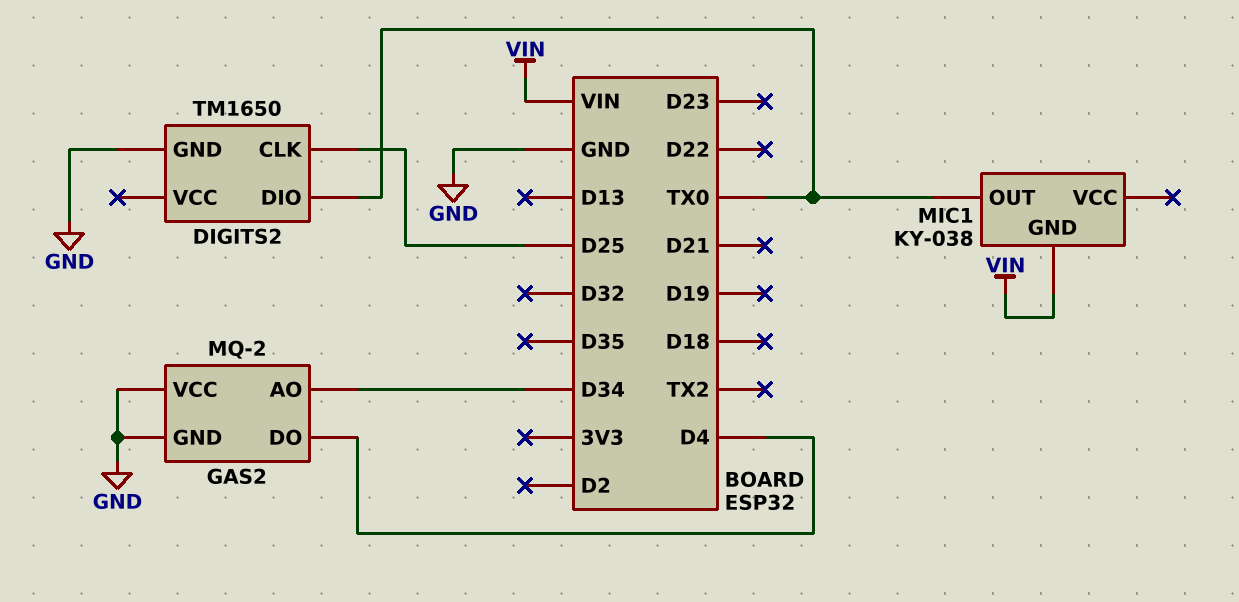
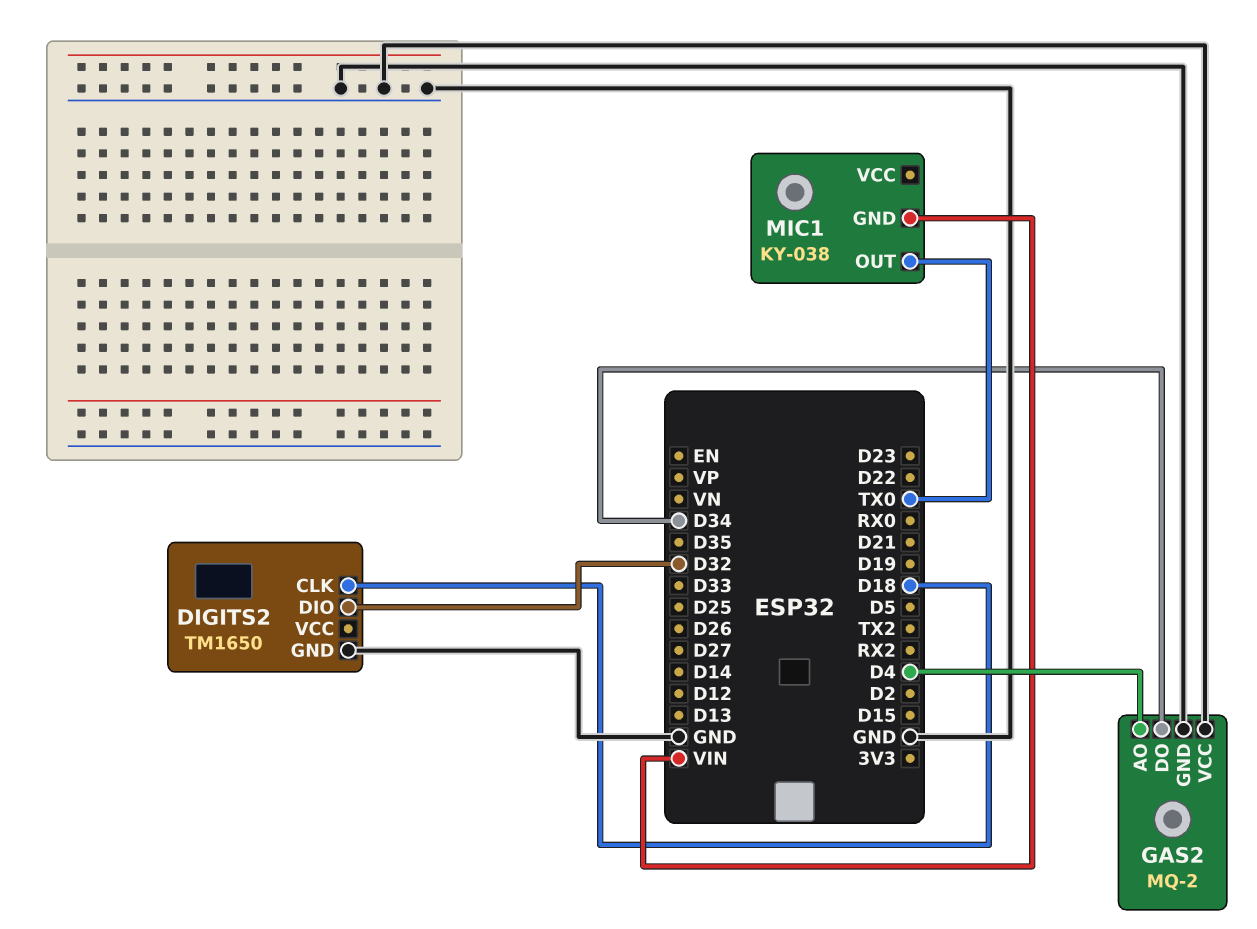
DIGITS2 pin CLK: D25 -> D18
DIGITS2 pin DIO: TX0 -> D32
GAS2 pin AO: D34 -> D4
GAS2 pin DO: D4 -> D34

